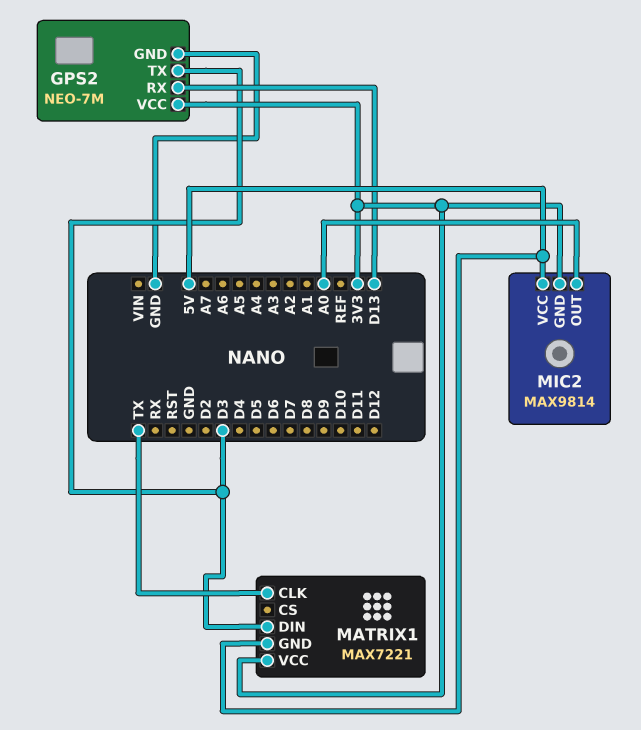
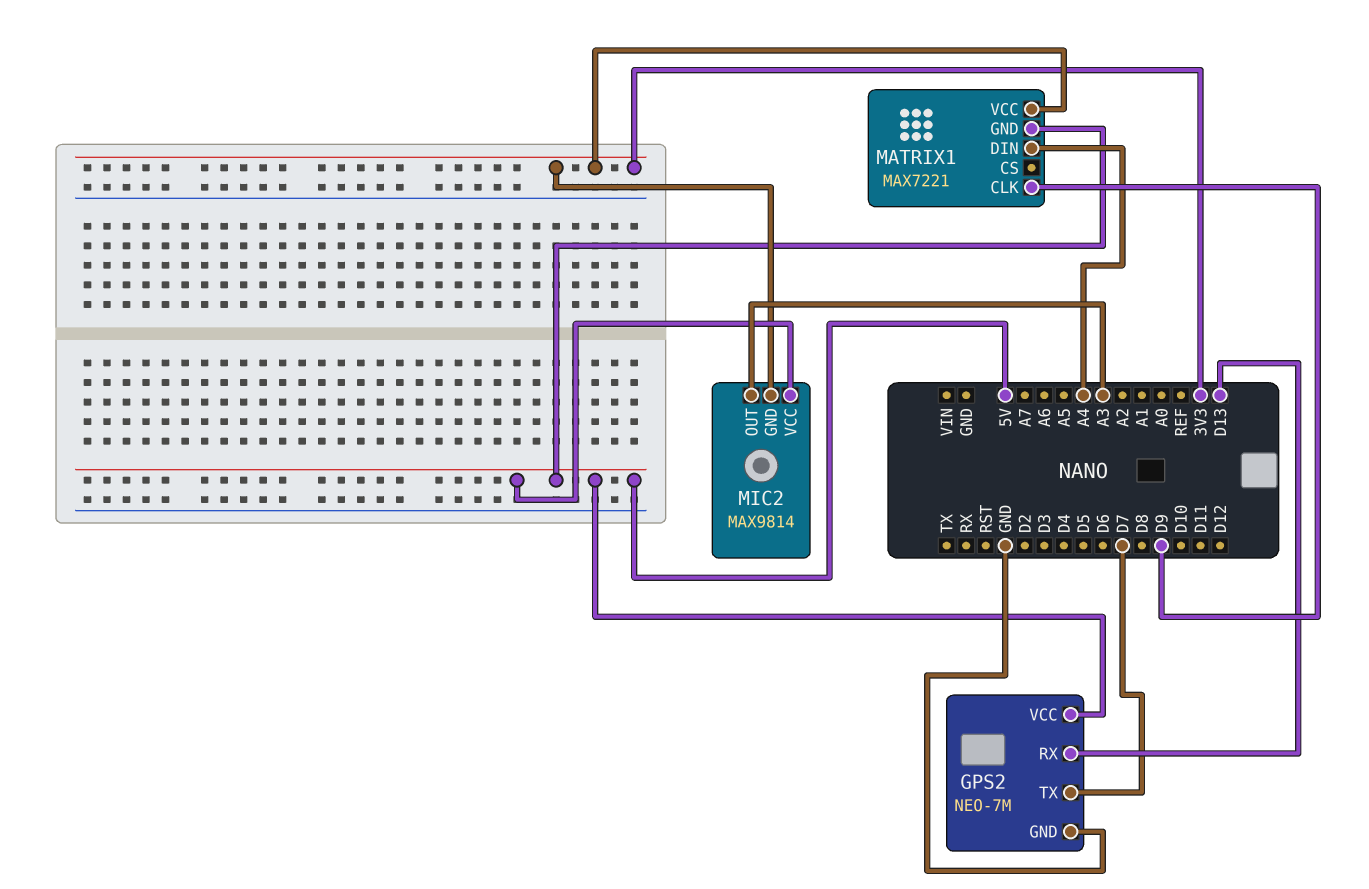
GPS2 pin TX: D3 -> D7
GPS2 pin VCC: 3V3 -> 5V
MATRIX1 pin CLK: TX -> D9
MATRIX1 pin DIN: D3 -> A4
MIC2 pin OUT: A0 -> A3

